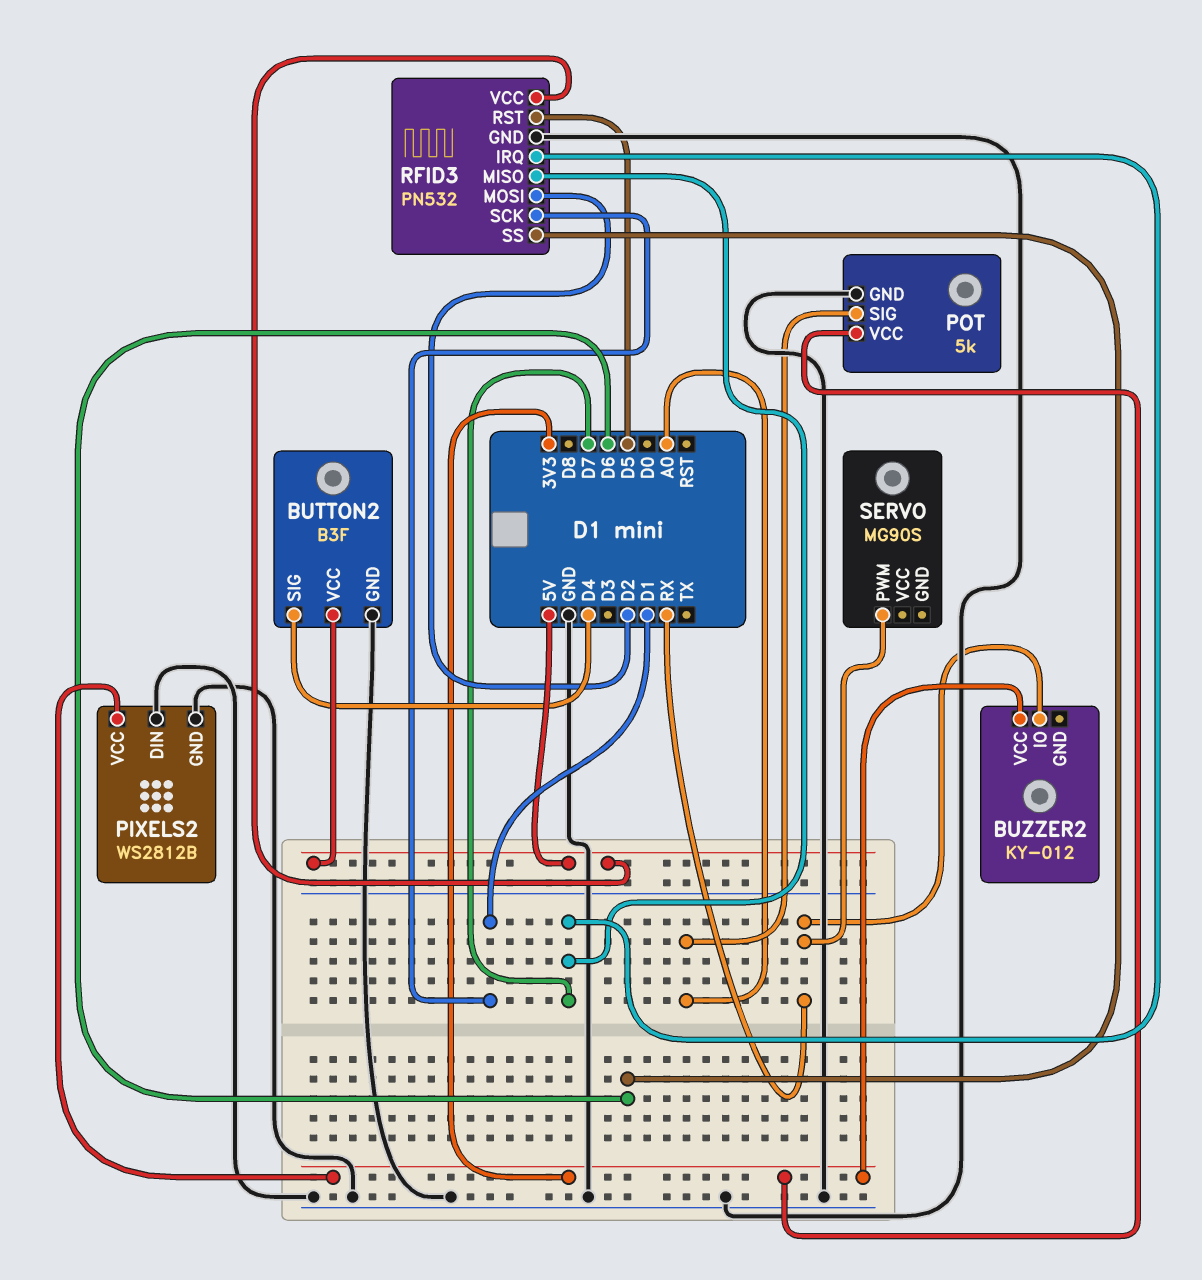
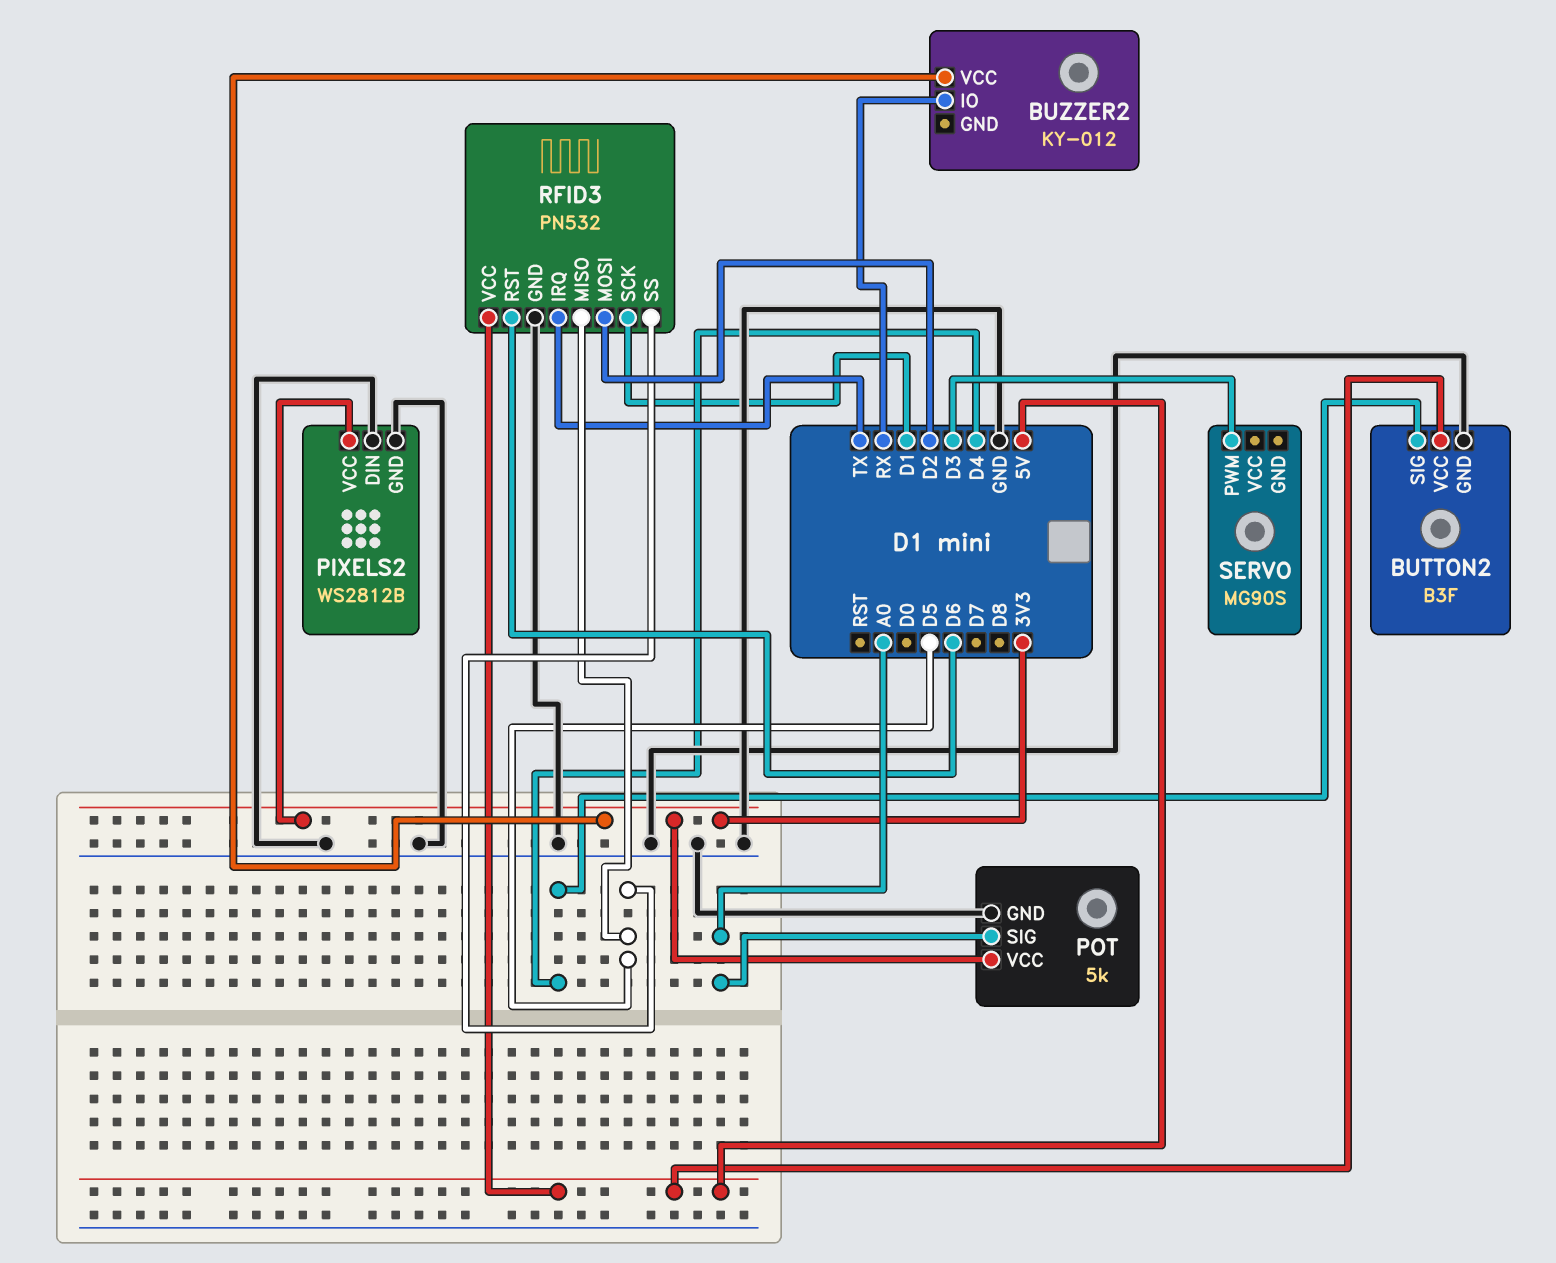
RFID3 pin IRQ: D7 -> TX
RFID3 pin MISO: D7 -> D5
RFID3 pin RST: D5 -> D6
RFID3 pin SS: D6 -> D5
SERVO pin PWM: RX -> D3

